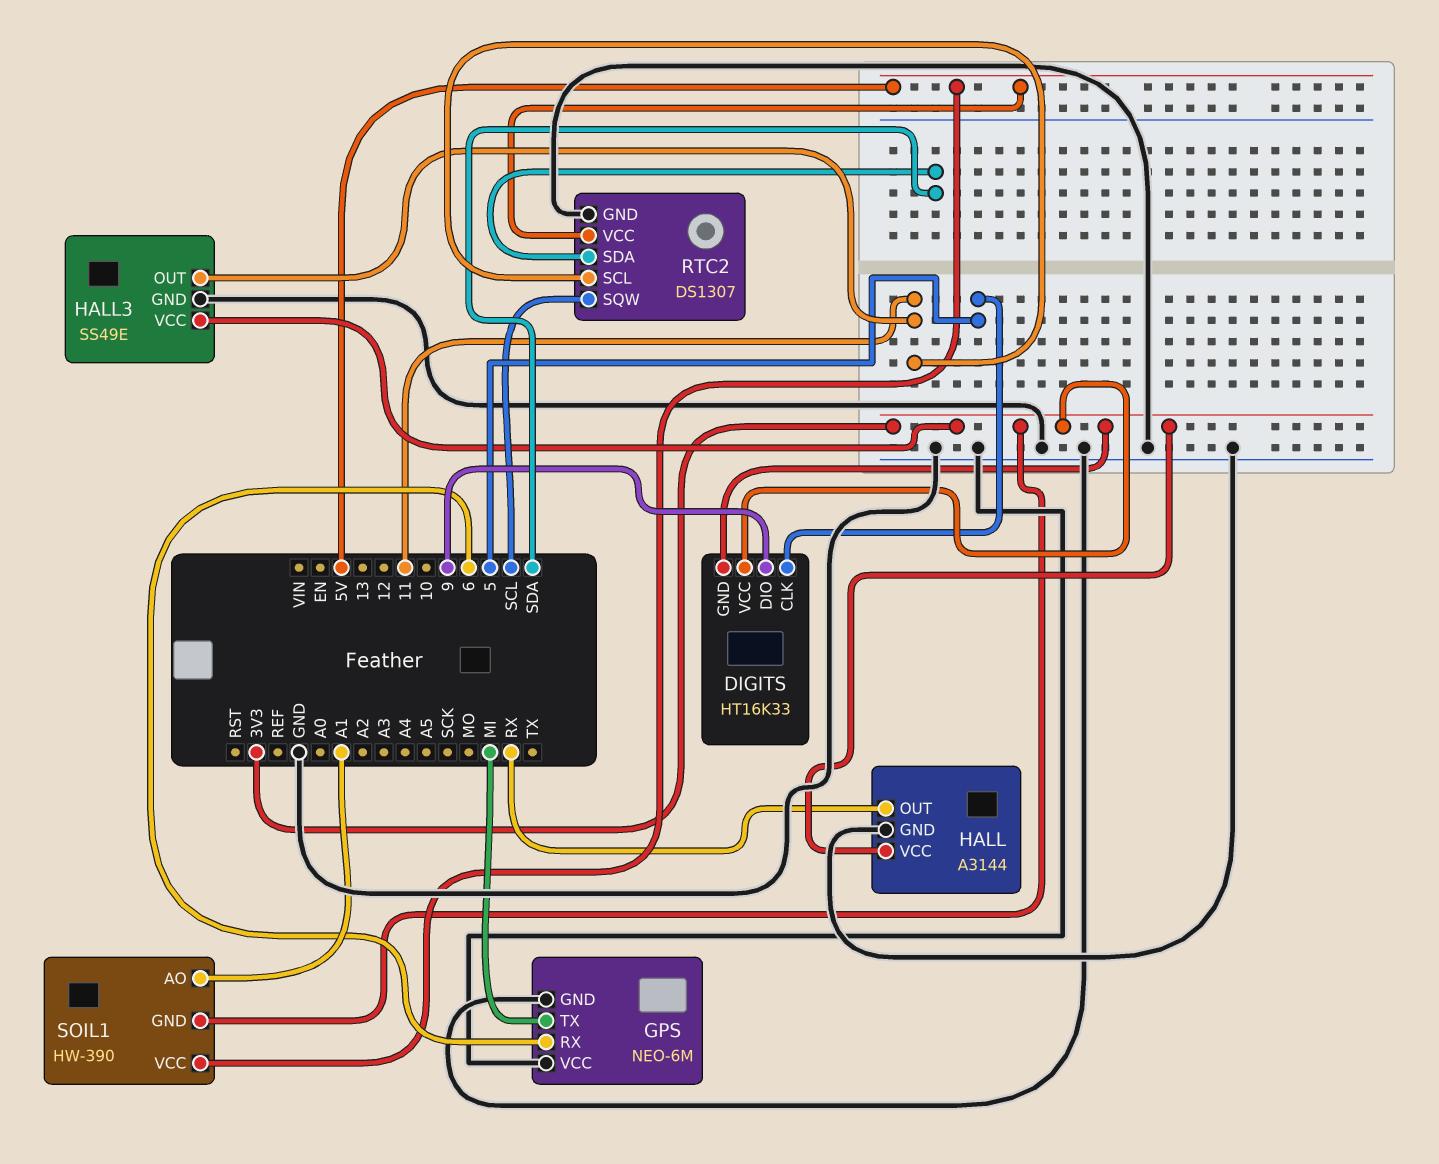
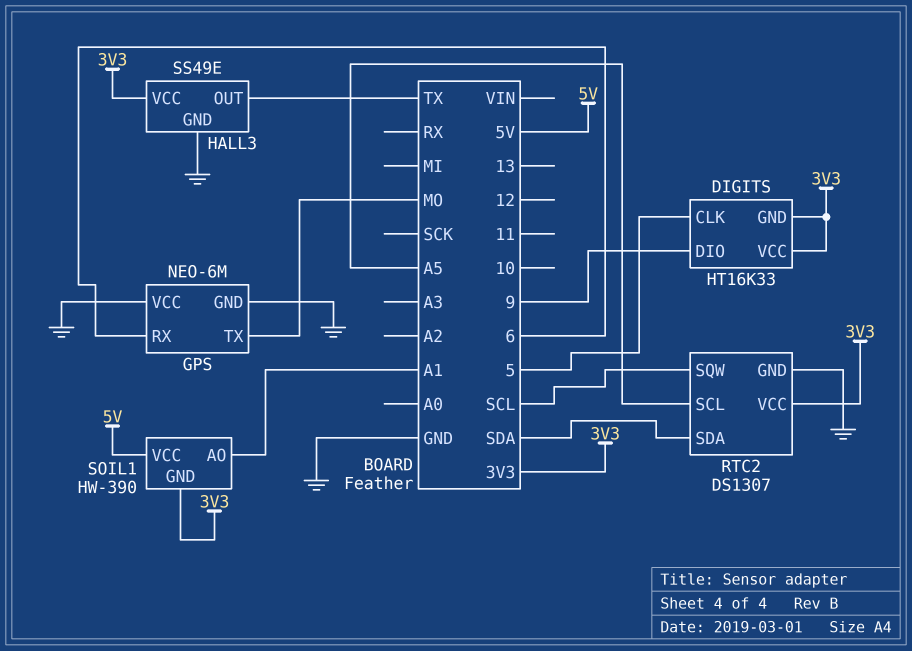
GPS pin TX: MI -> MO
HALL: A3144 -> none
HALL pin GND: GND -> none
HALL pin OUT: RX -> none
HALL pin VCC: 3V3 -> none
HALL3 pin OUT: 11 -> TX
RTC2 pin SCL: 11 -> A5
RTC2 pin VCC: 5V -> 3V3

